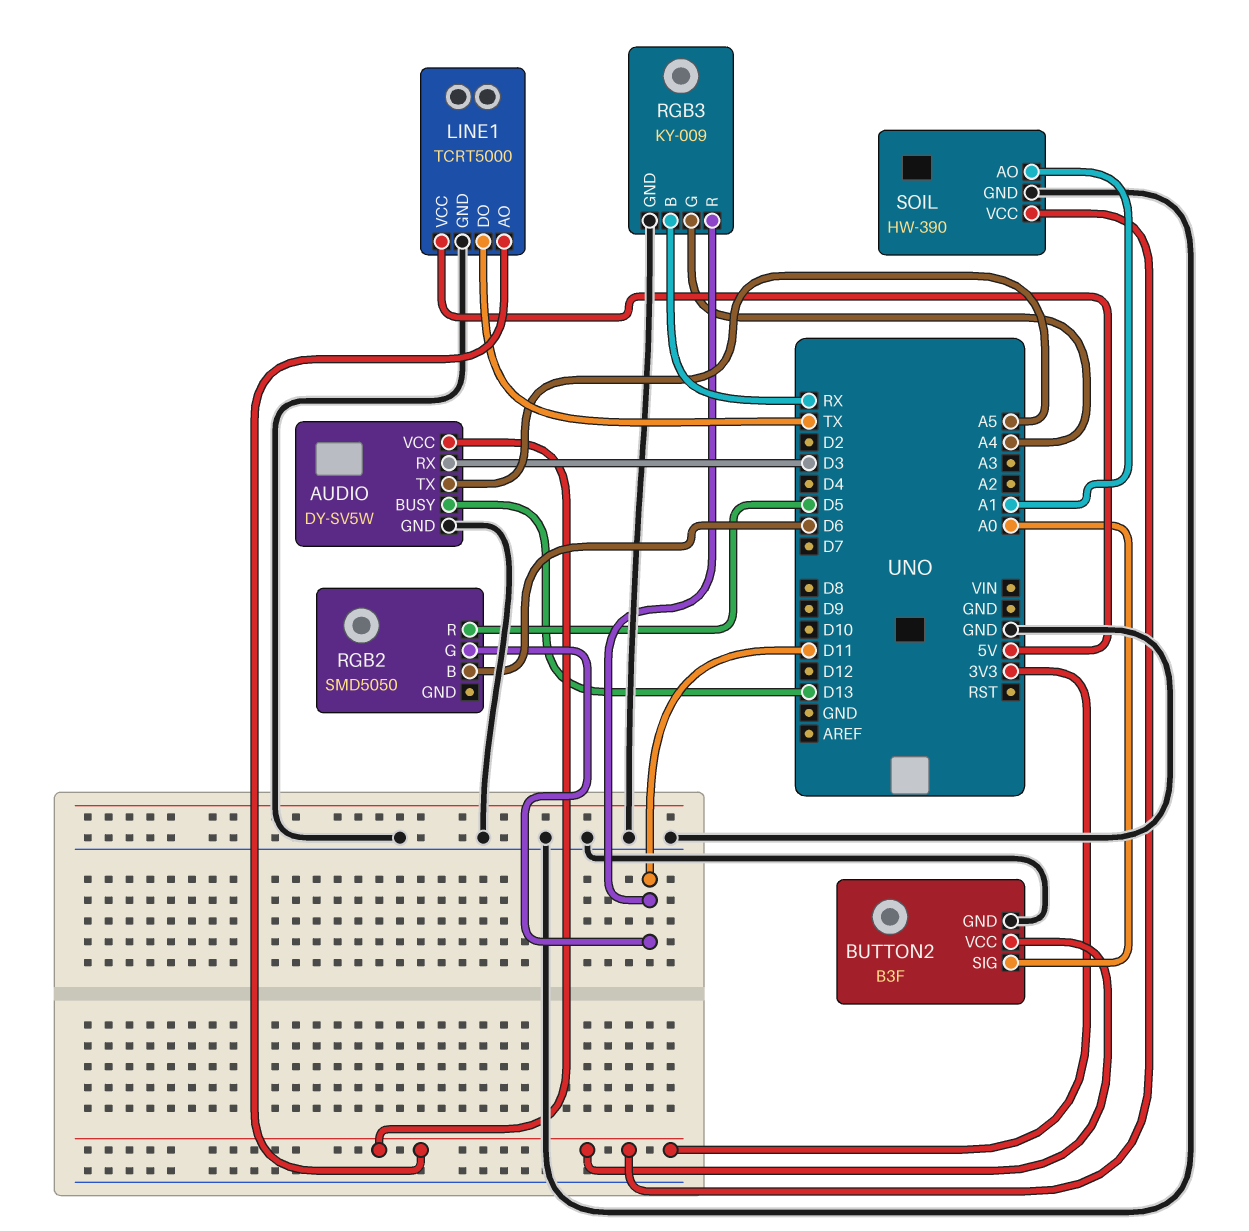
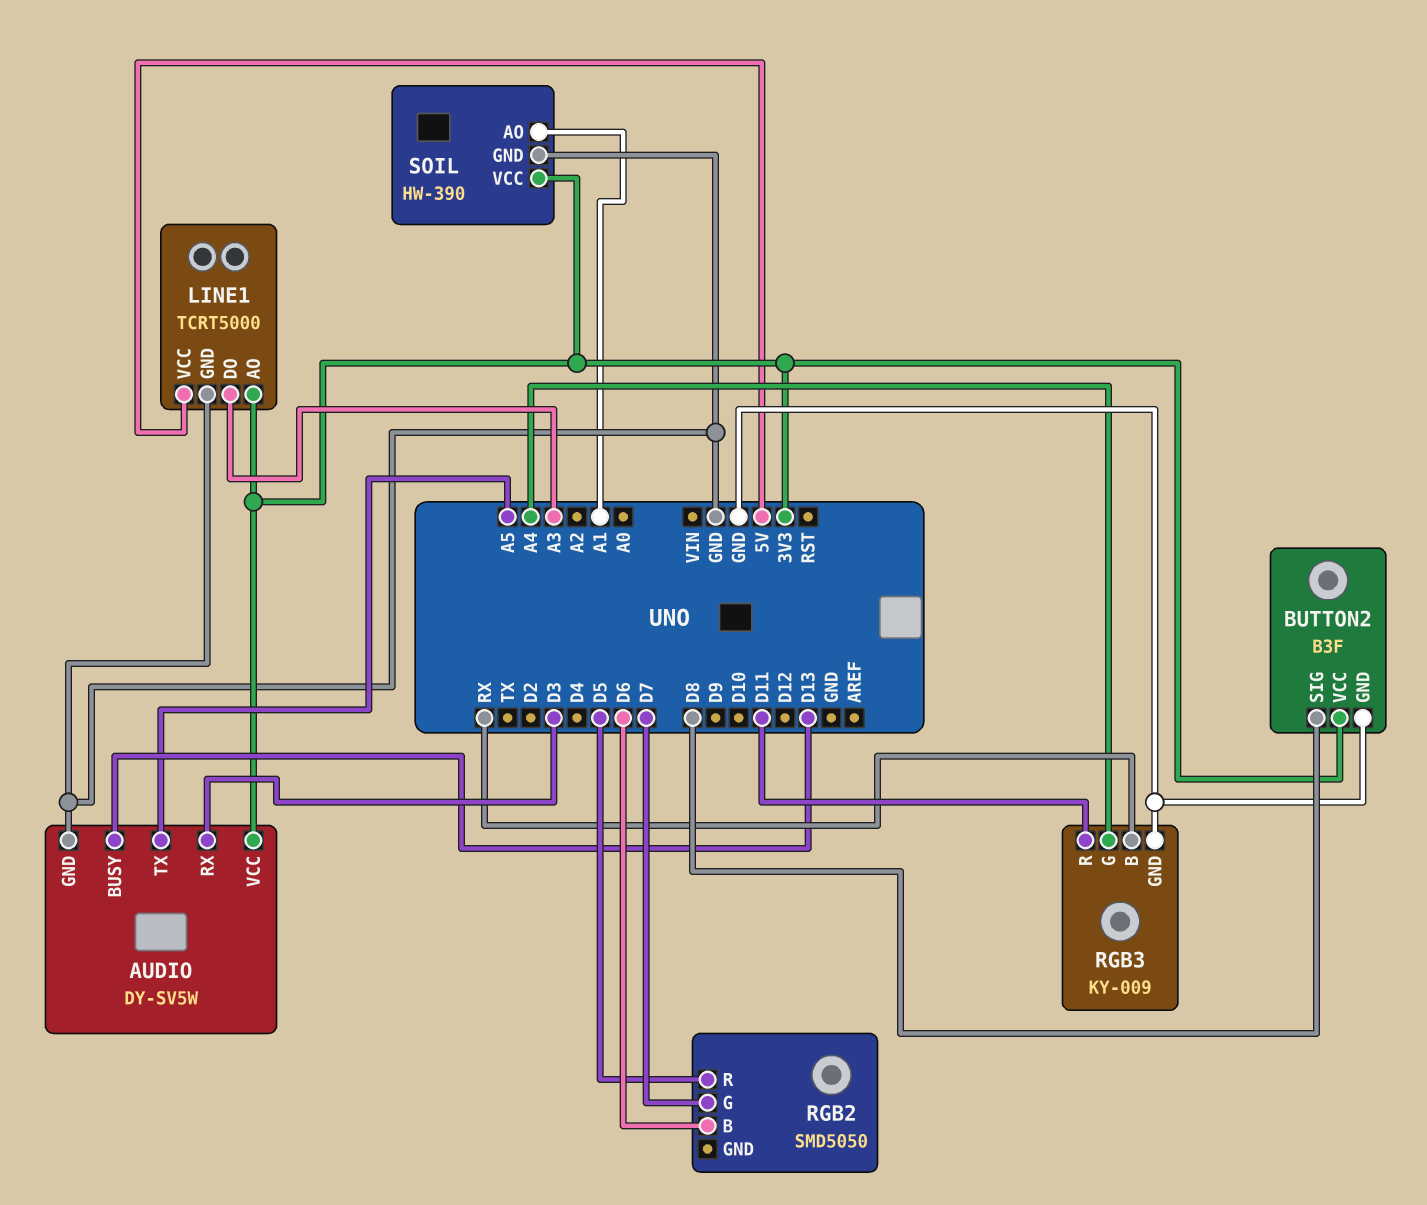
BUTTON2 pin SIG: A0 -> D8
LINE1 pin DO: TX -> A3
RGB2 pin G: D11 -> D7

